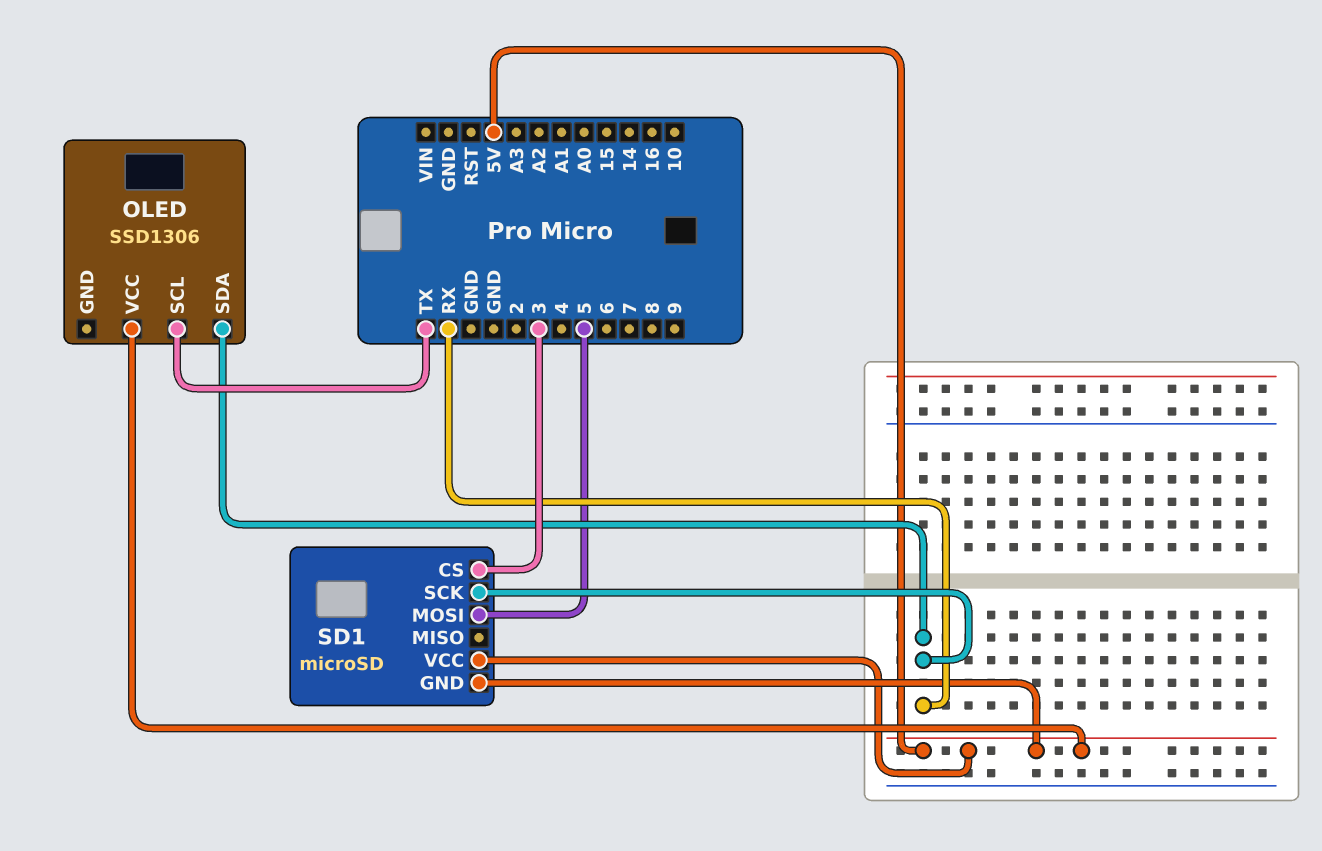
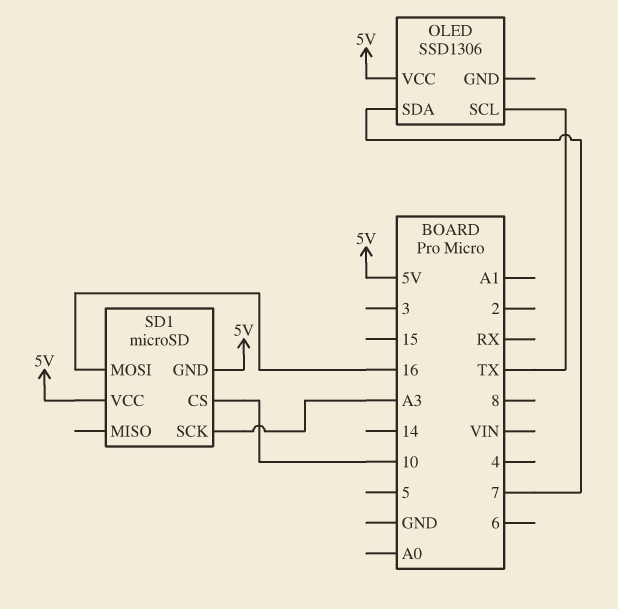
OLED pin SDA: RX -> 7
SD1 pin CS: 3 -> 10
SD1 pin MOSI: 5 -> 16
SD1 pin SCK: RX -> A3

